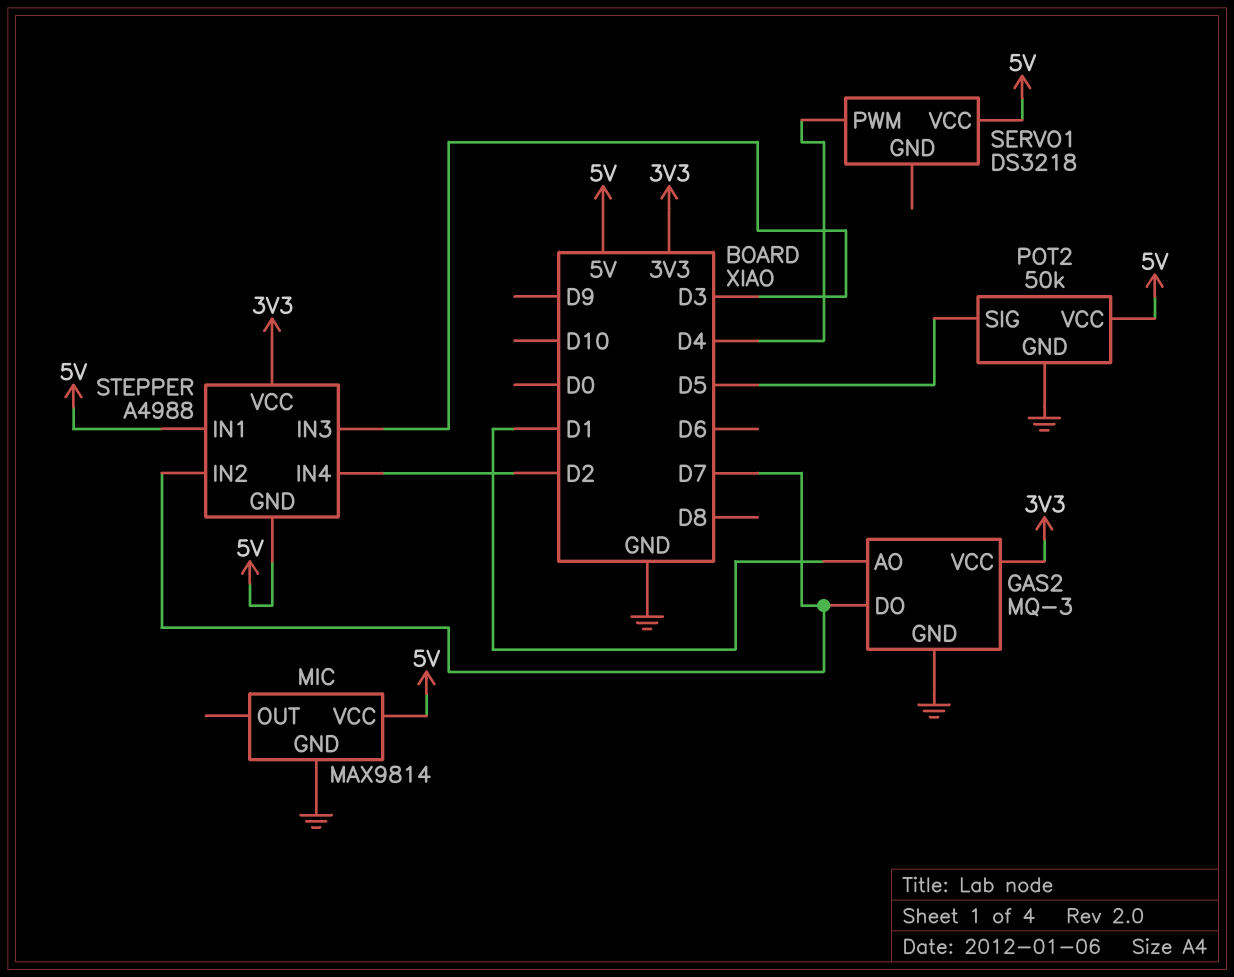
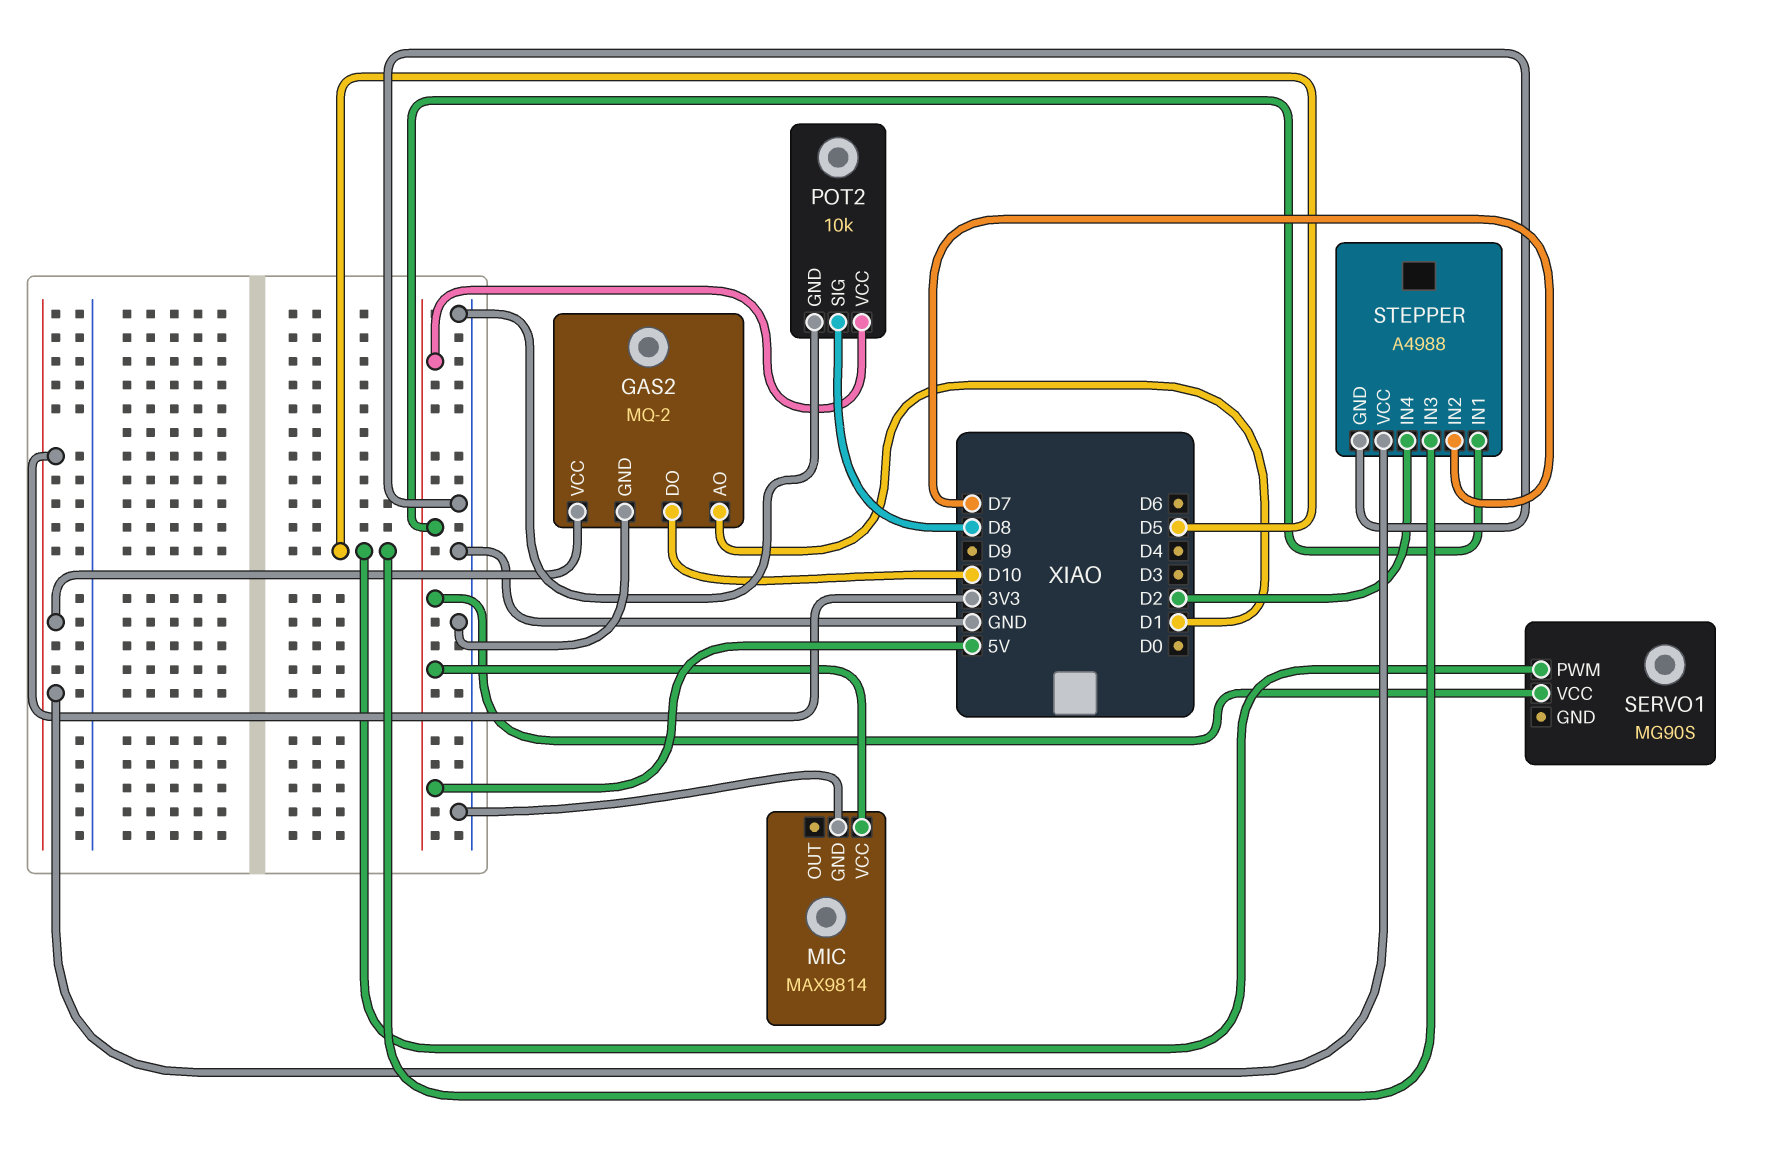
GAS2: MQ-3 -> MQ-2
GAS2 pin DO: D7 -> D10
POT2: 50k -> 10k
POT2 pin SIG: D5 -> D8
SERVO1: DS3218 -> MG90S
SERVO1 pin PWM: D4 -> D5
STEPPER pin GND: 5V -> GND
STEPPER pin IN3: D3 -> D5

